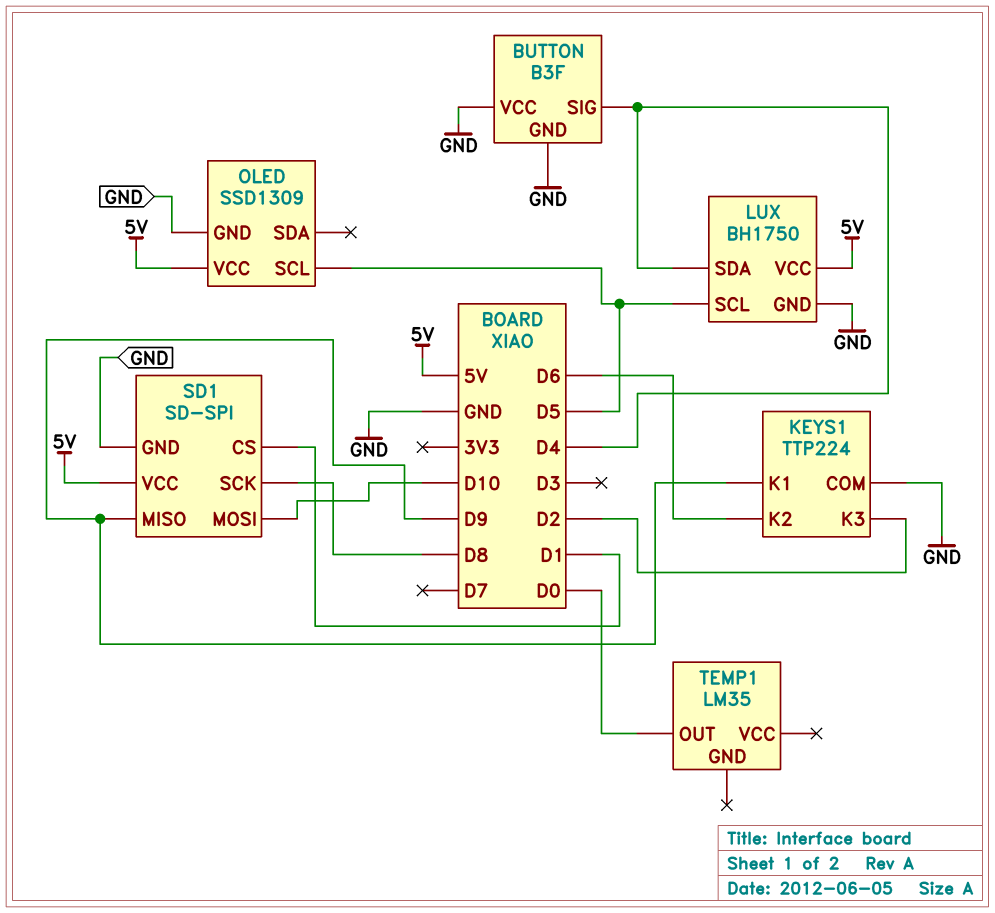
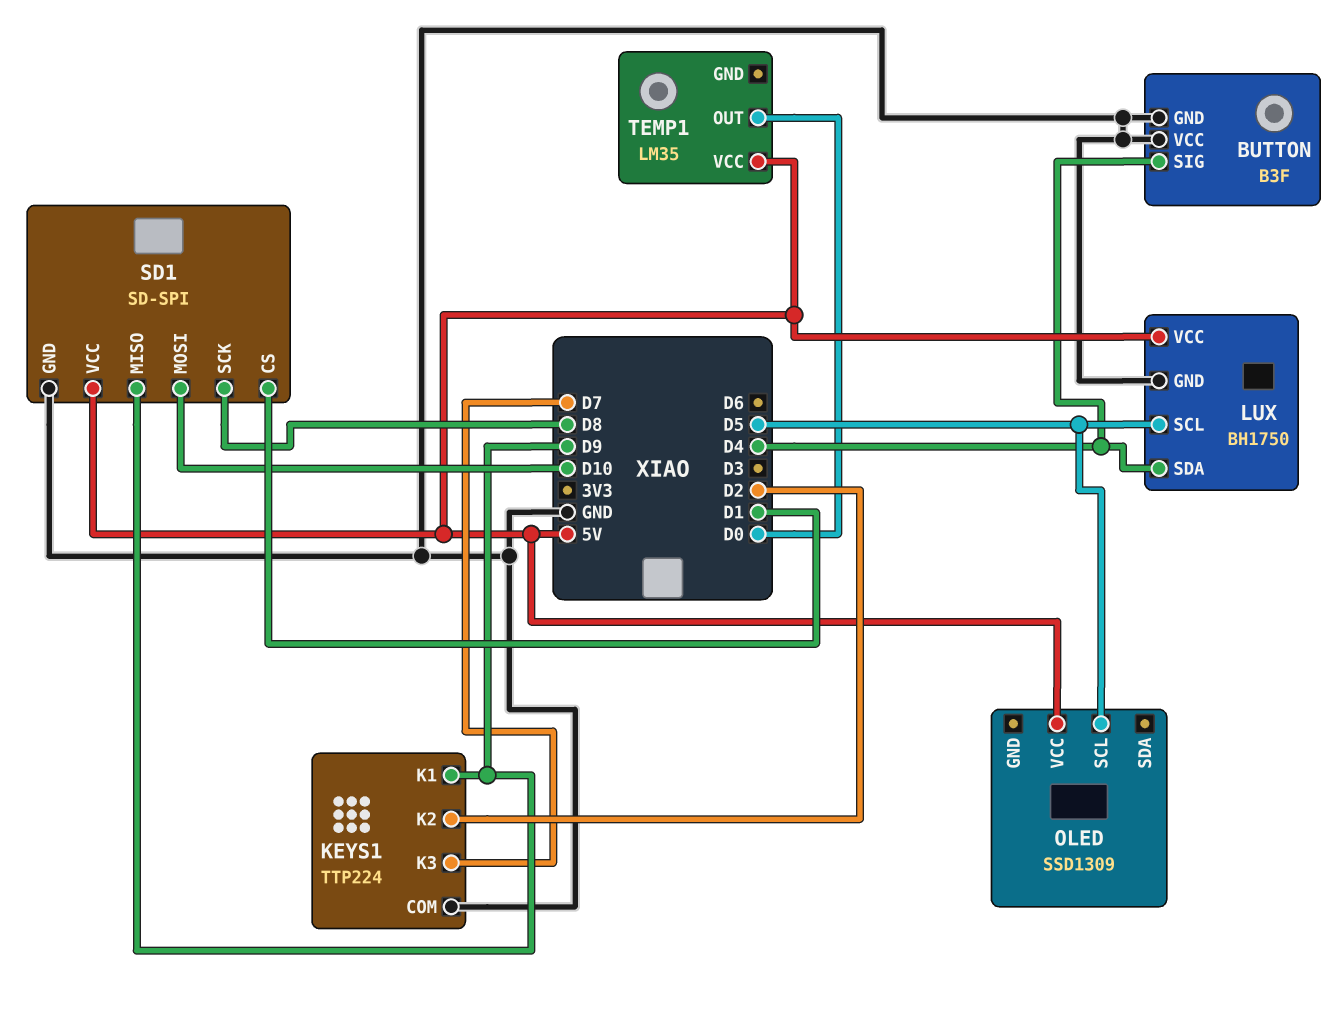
KEYS1 pin K2: D6 -> D2
KEYS1 pin K3: D2 -> D7
OLED pin GND: GND -> none
TEMP1 pin VCC: none -> 5V

